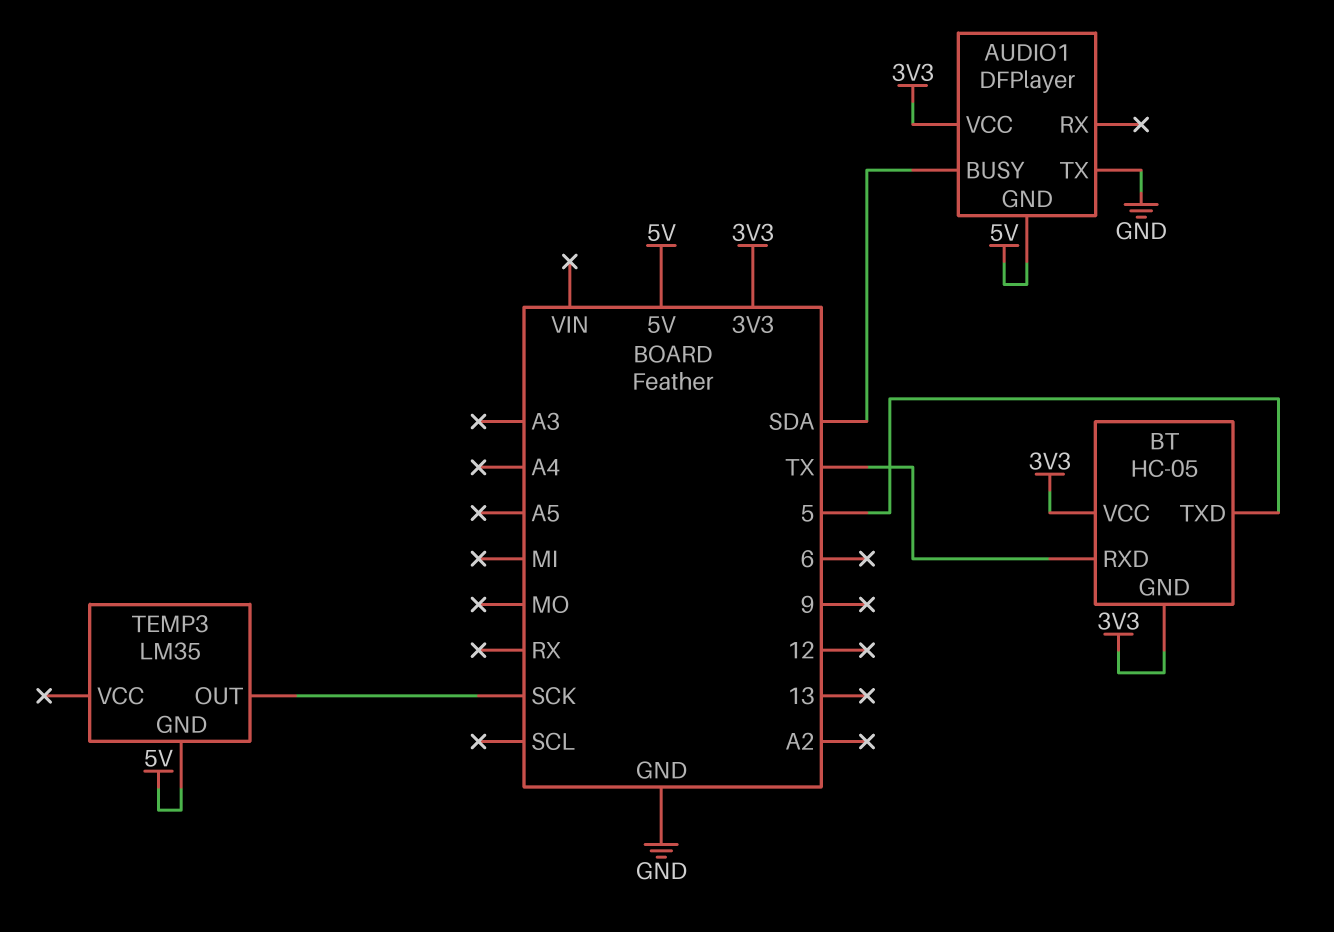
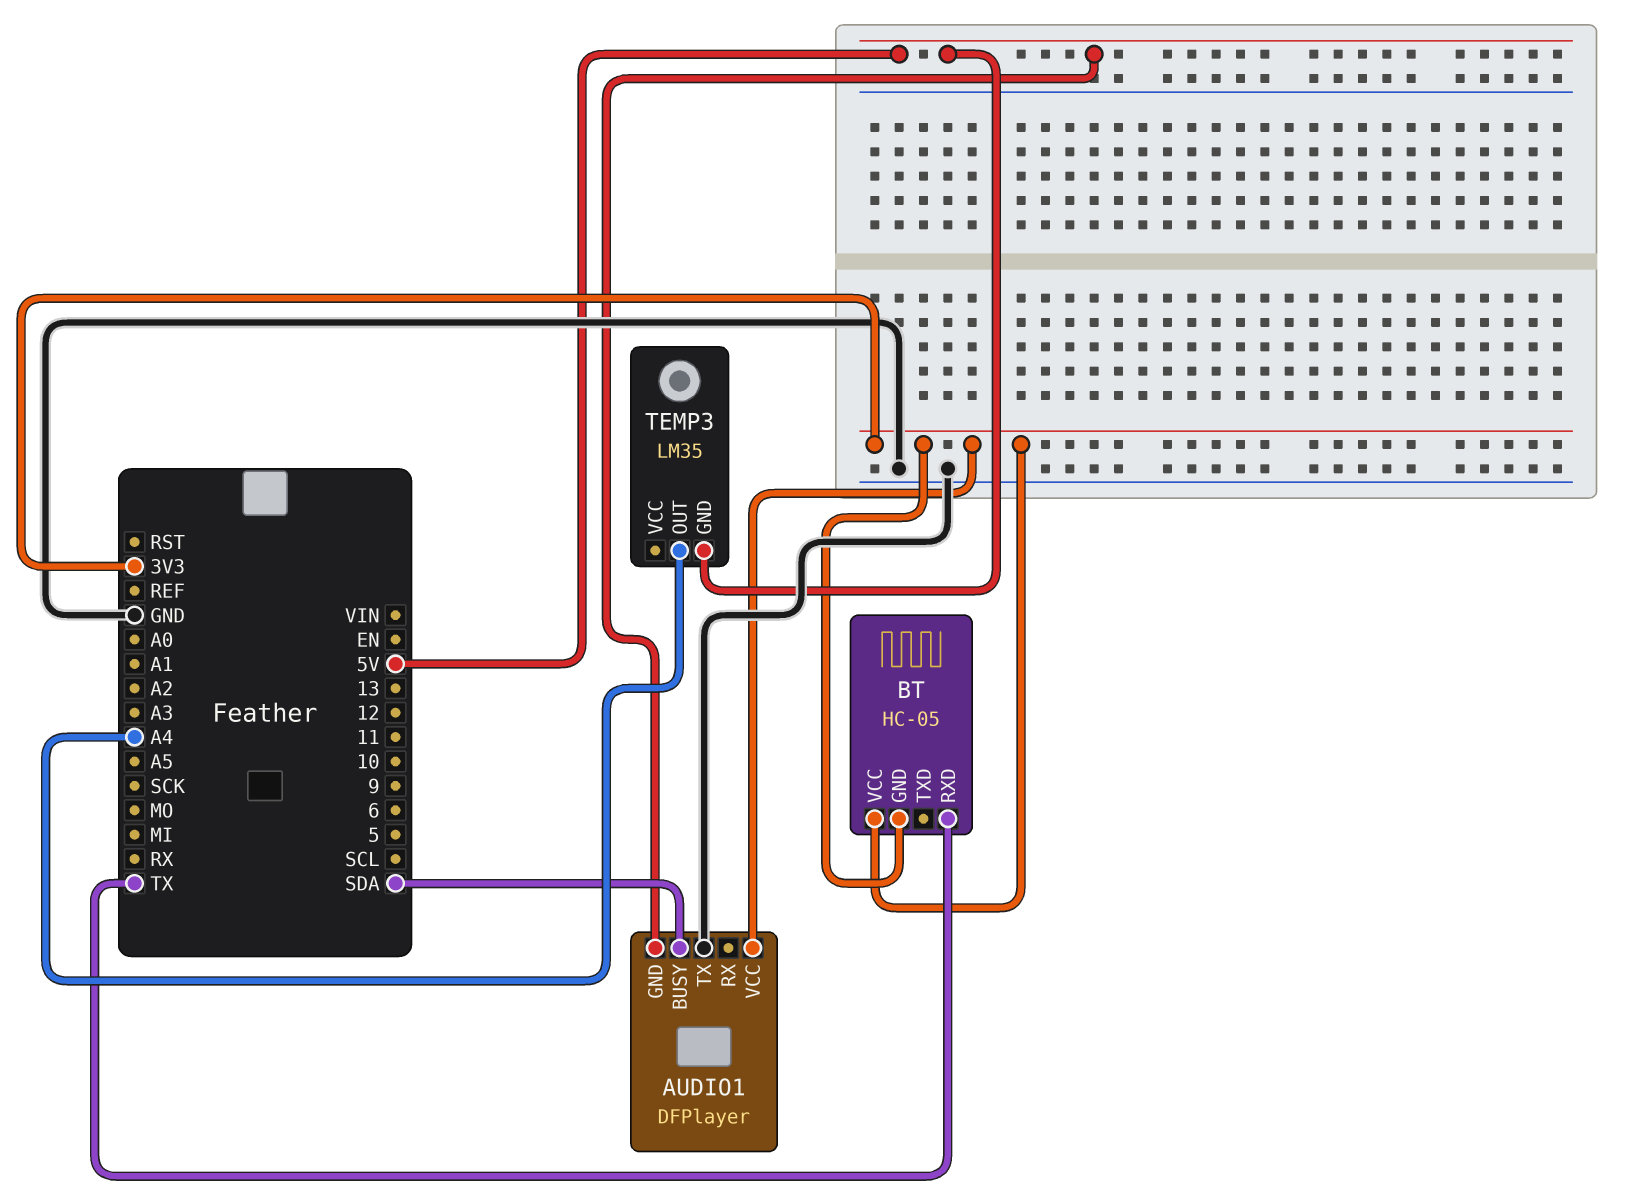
BT pin TXD: 5 -> none
TEMP3 pin OUT: SCK -> A4

